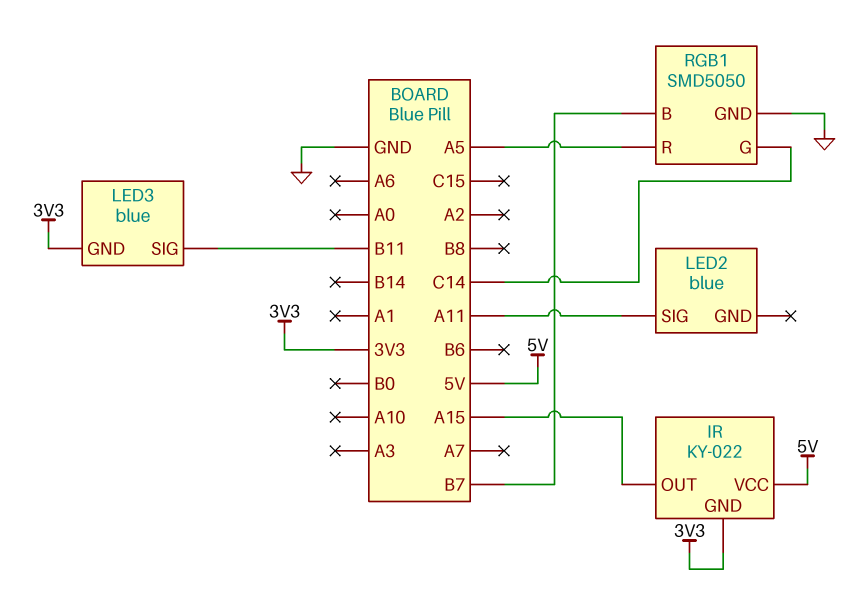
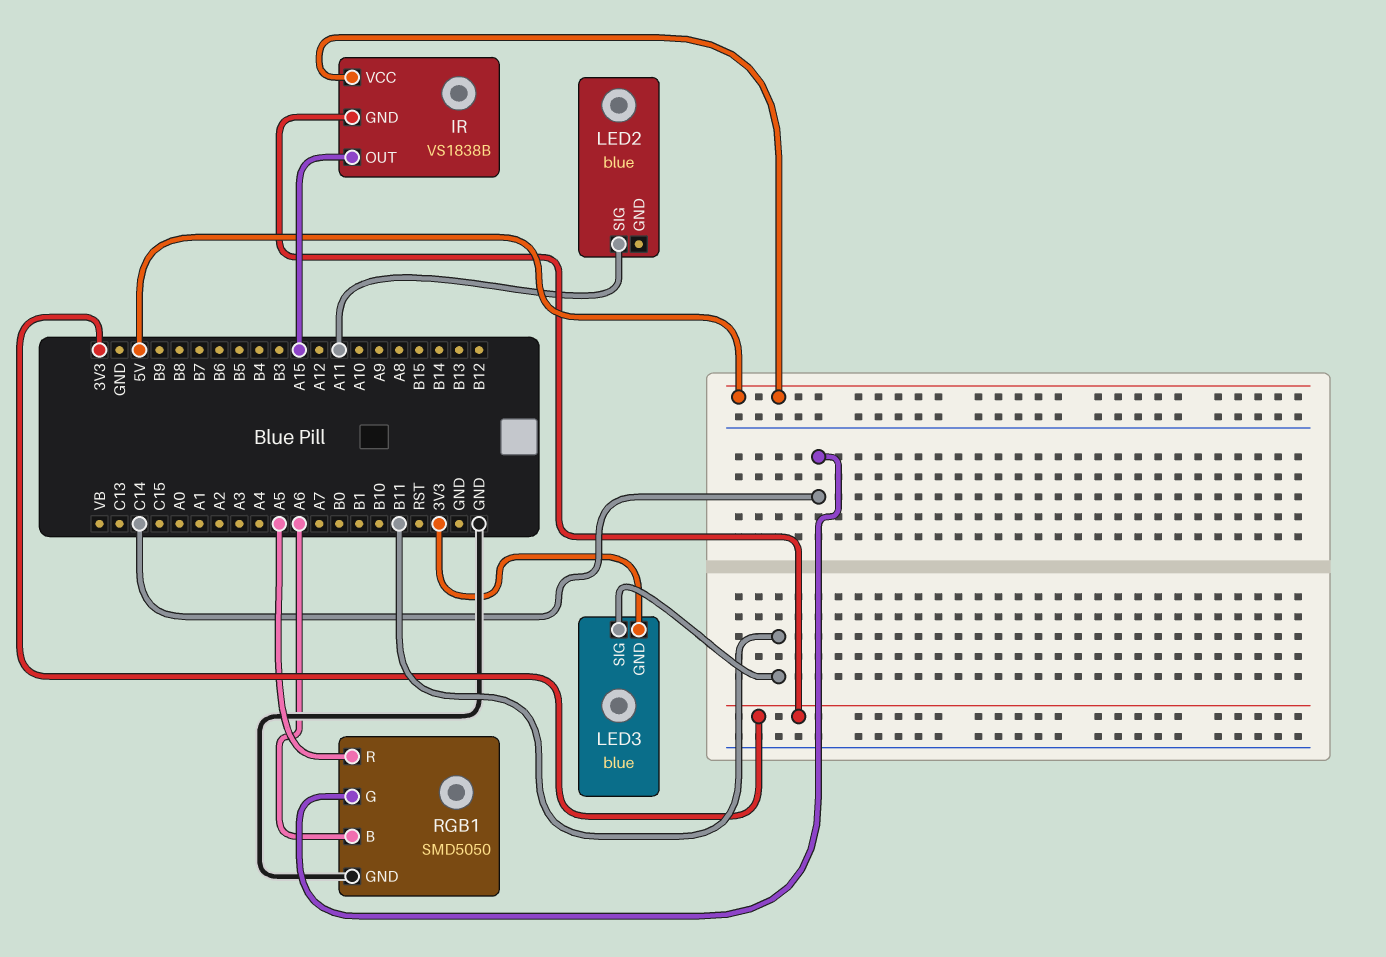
IR: KY-022 -> VS1838B
RGB1 pin B: B7 -> A6

